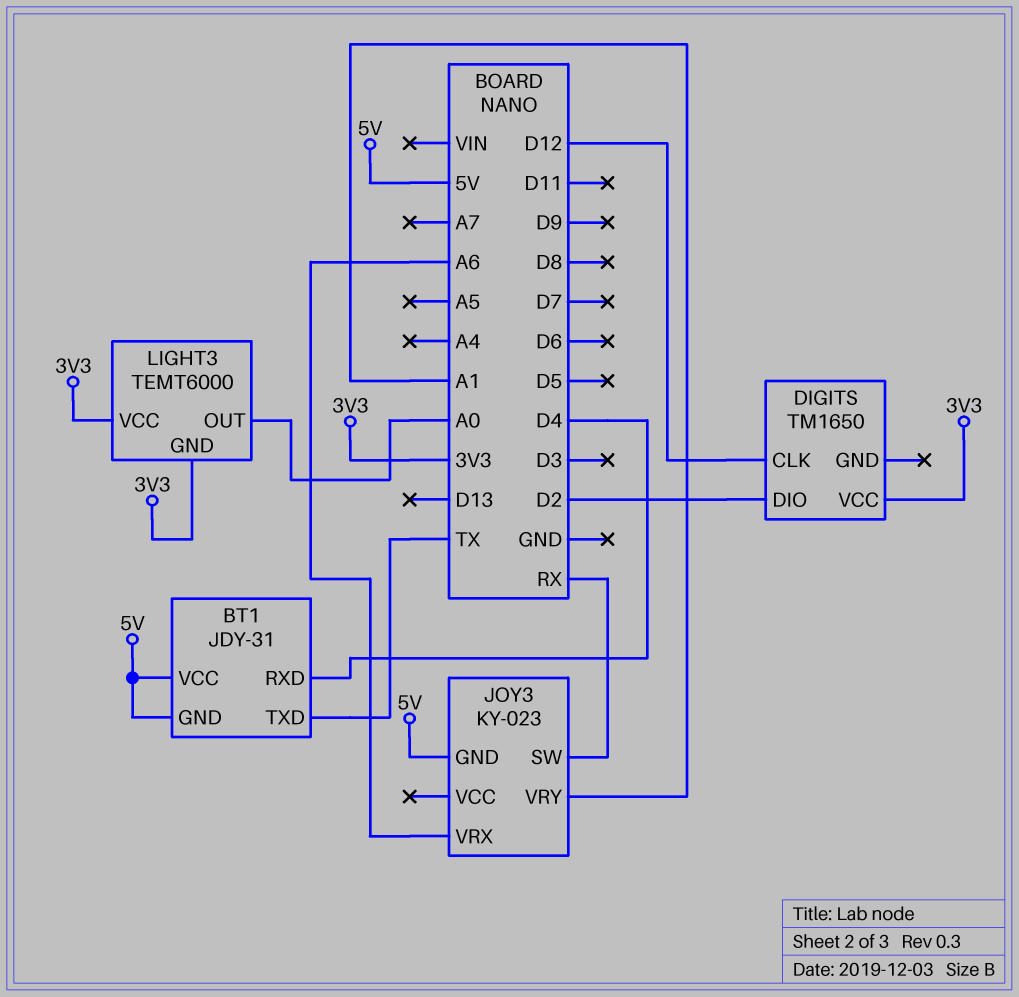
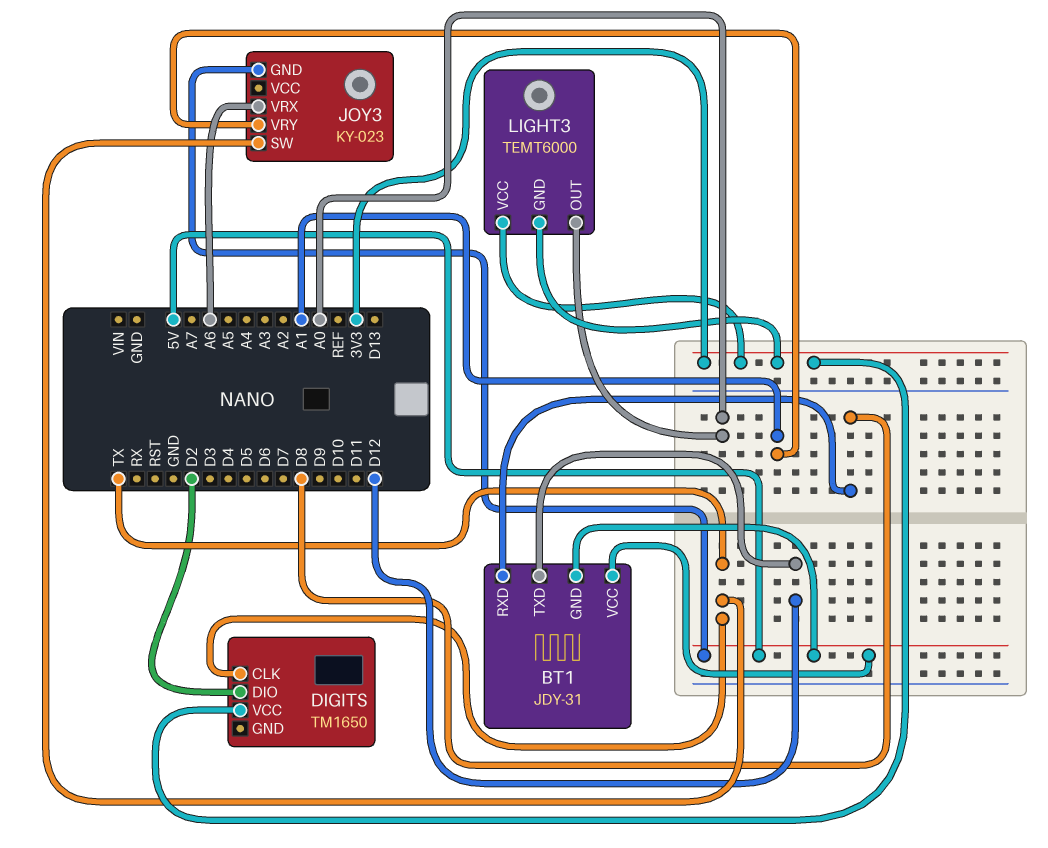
BT1 pin RXD: D4 -> D8
BT1 pin TXD: TX -> D12
DIGITS pin CLK: D12 -> TX
JOY3 pin SW: RX -> TX

